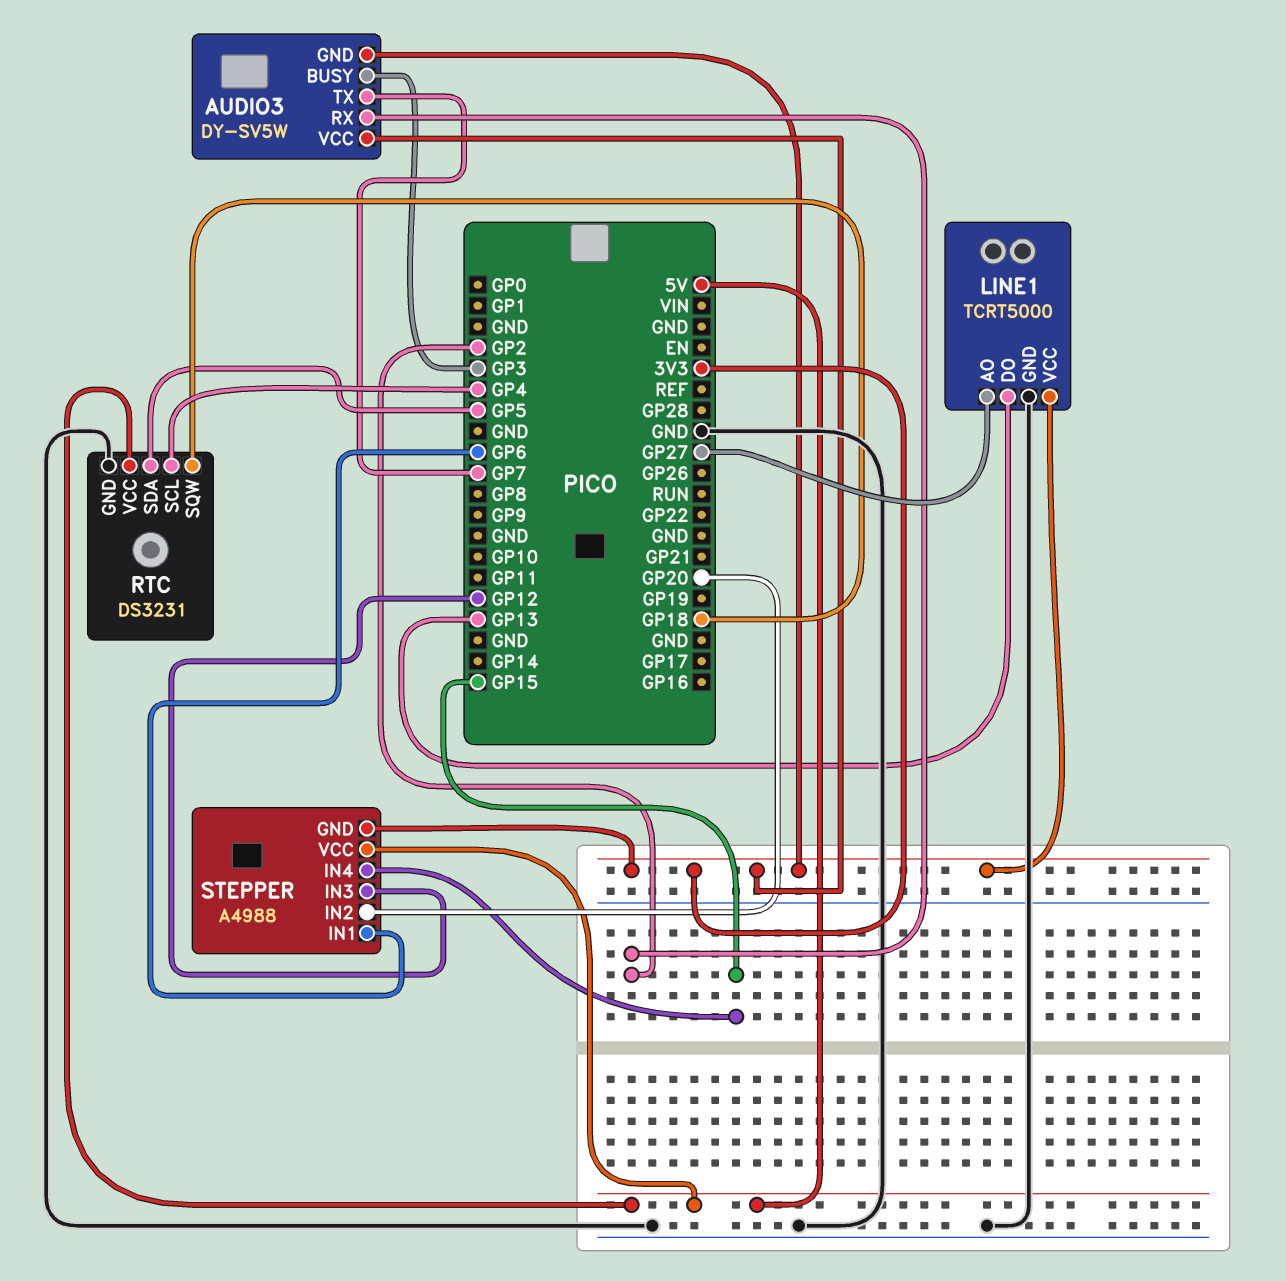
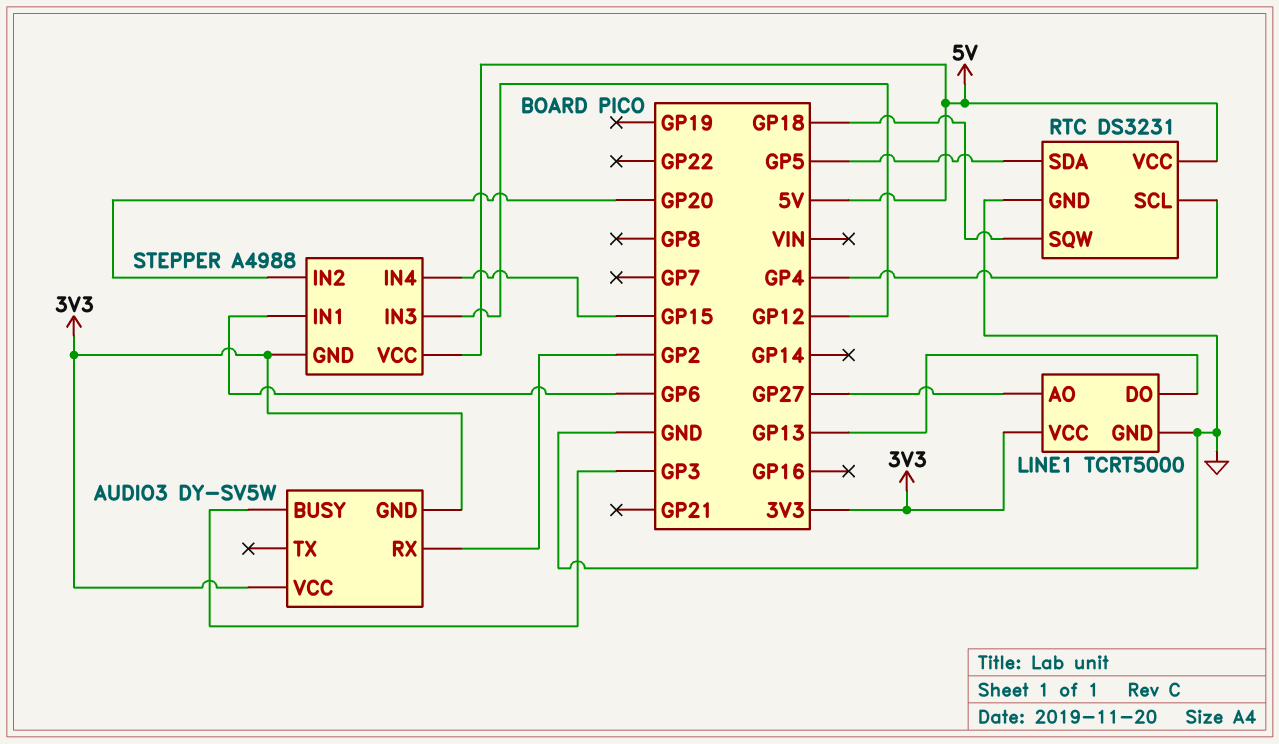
AUDIO3 pin TX: GP7 -> none

